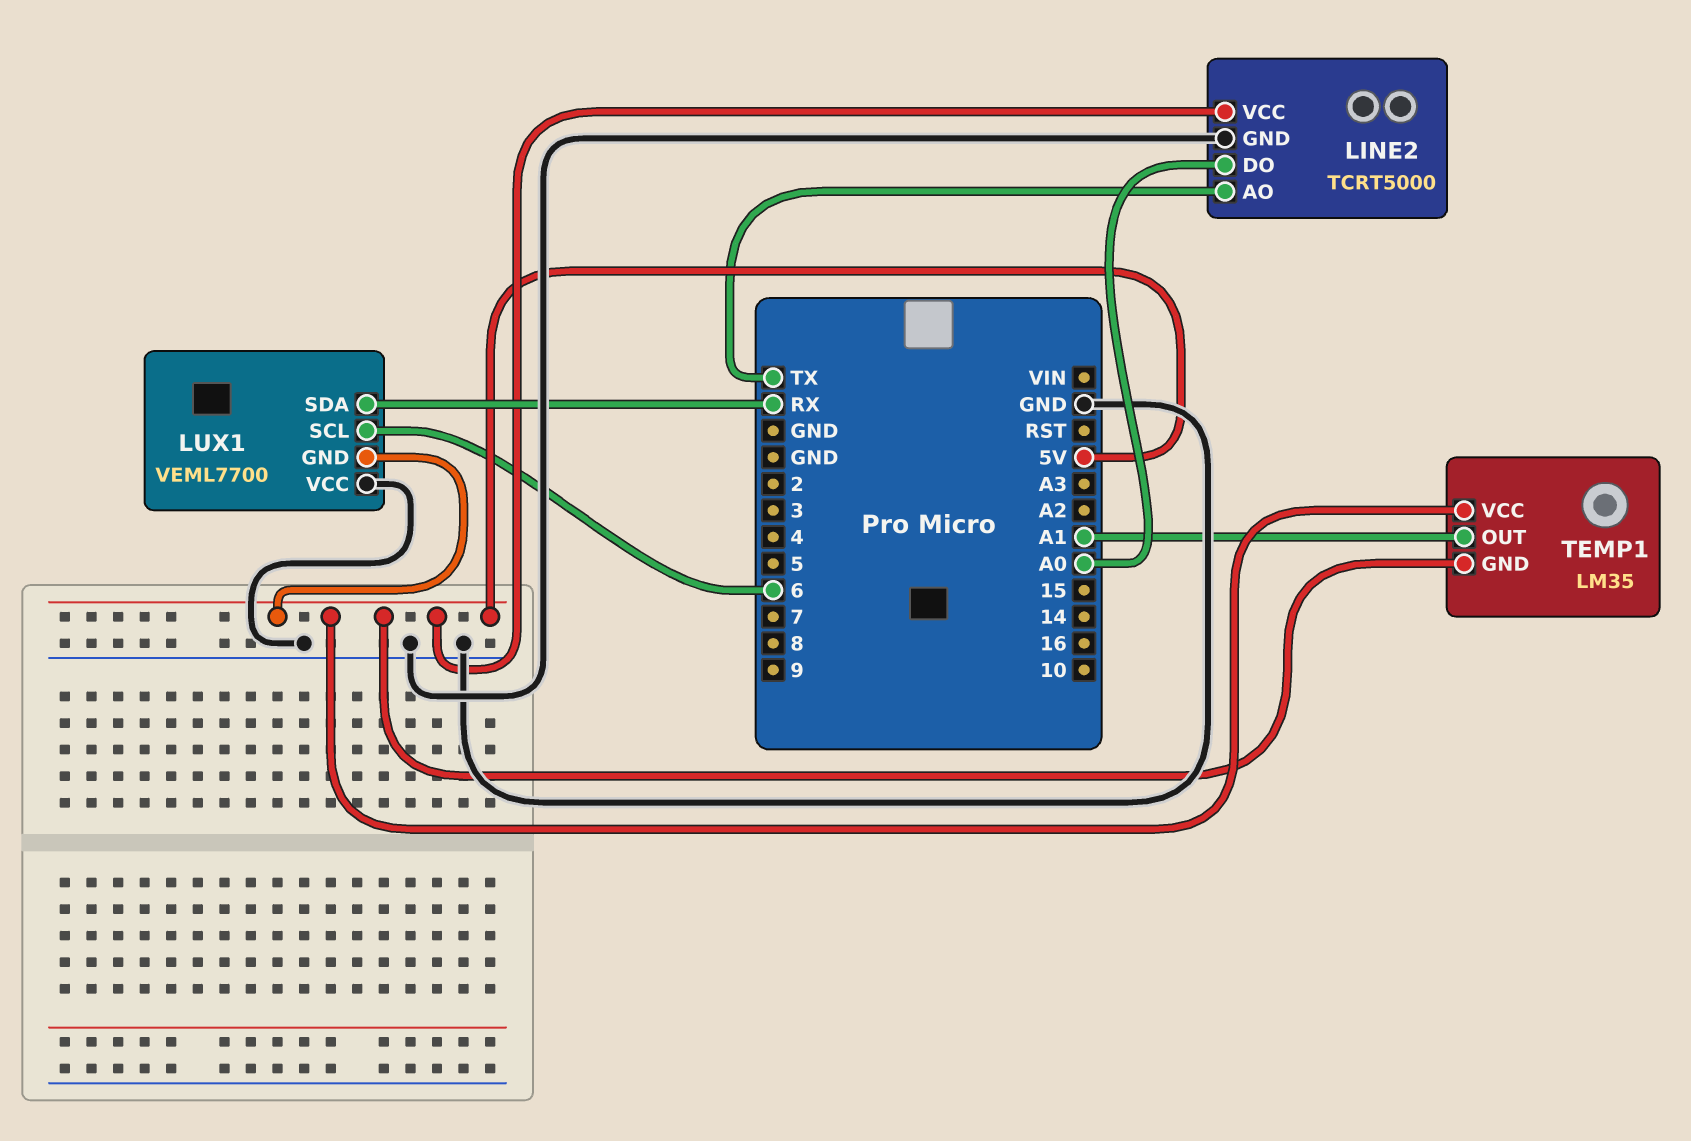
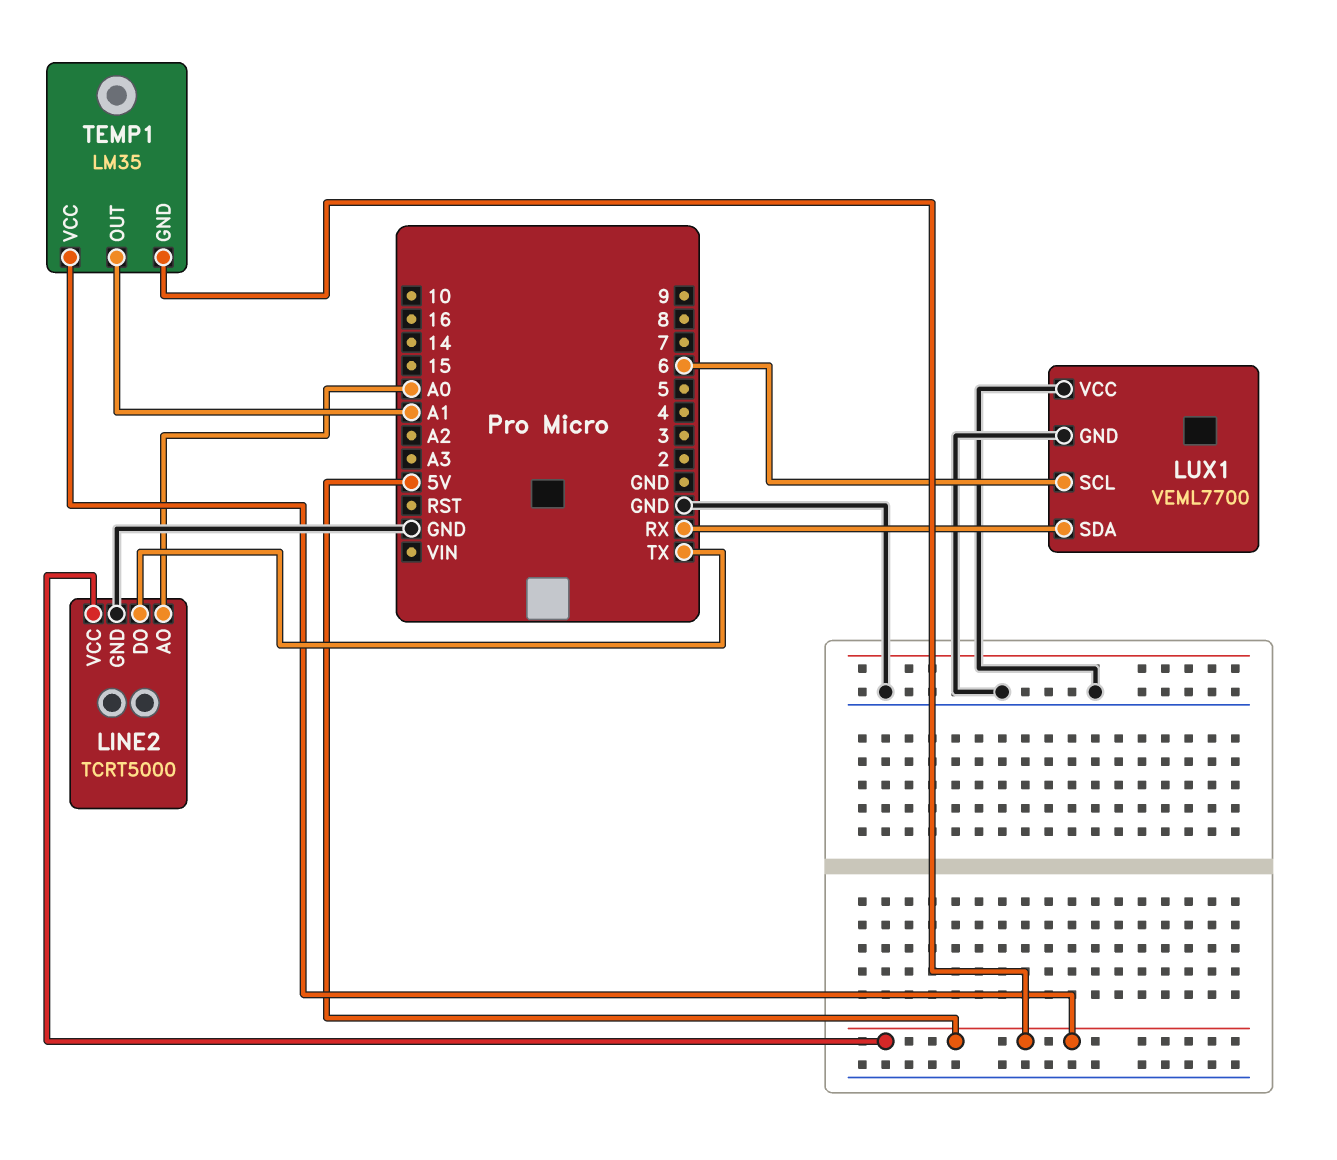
LINE2 pin AO: TX -> A0
LINE2 pin DO: A0 -> TX
LUX1 pin GND: 5V -> GND

